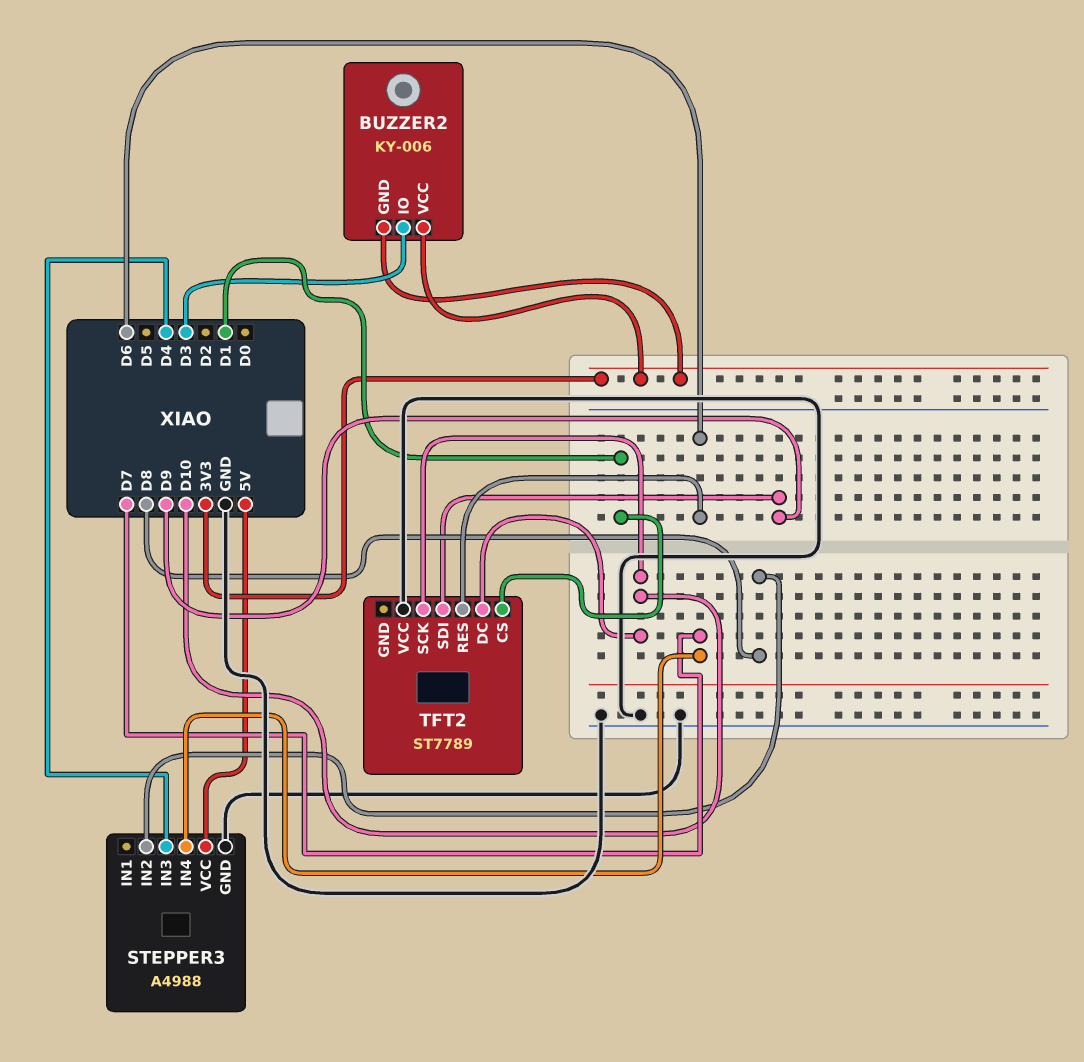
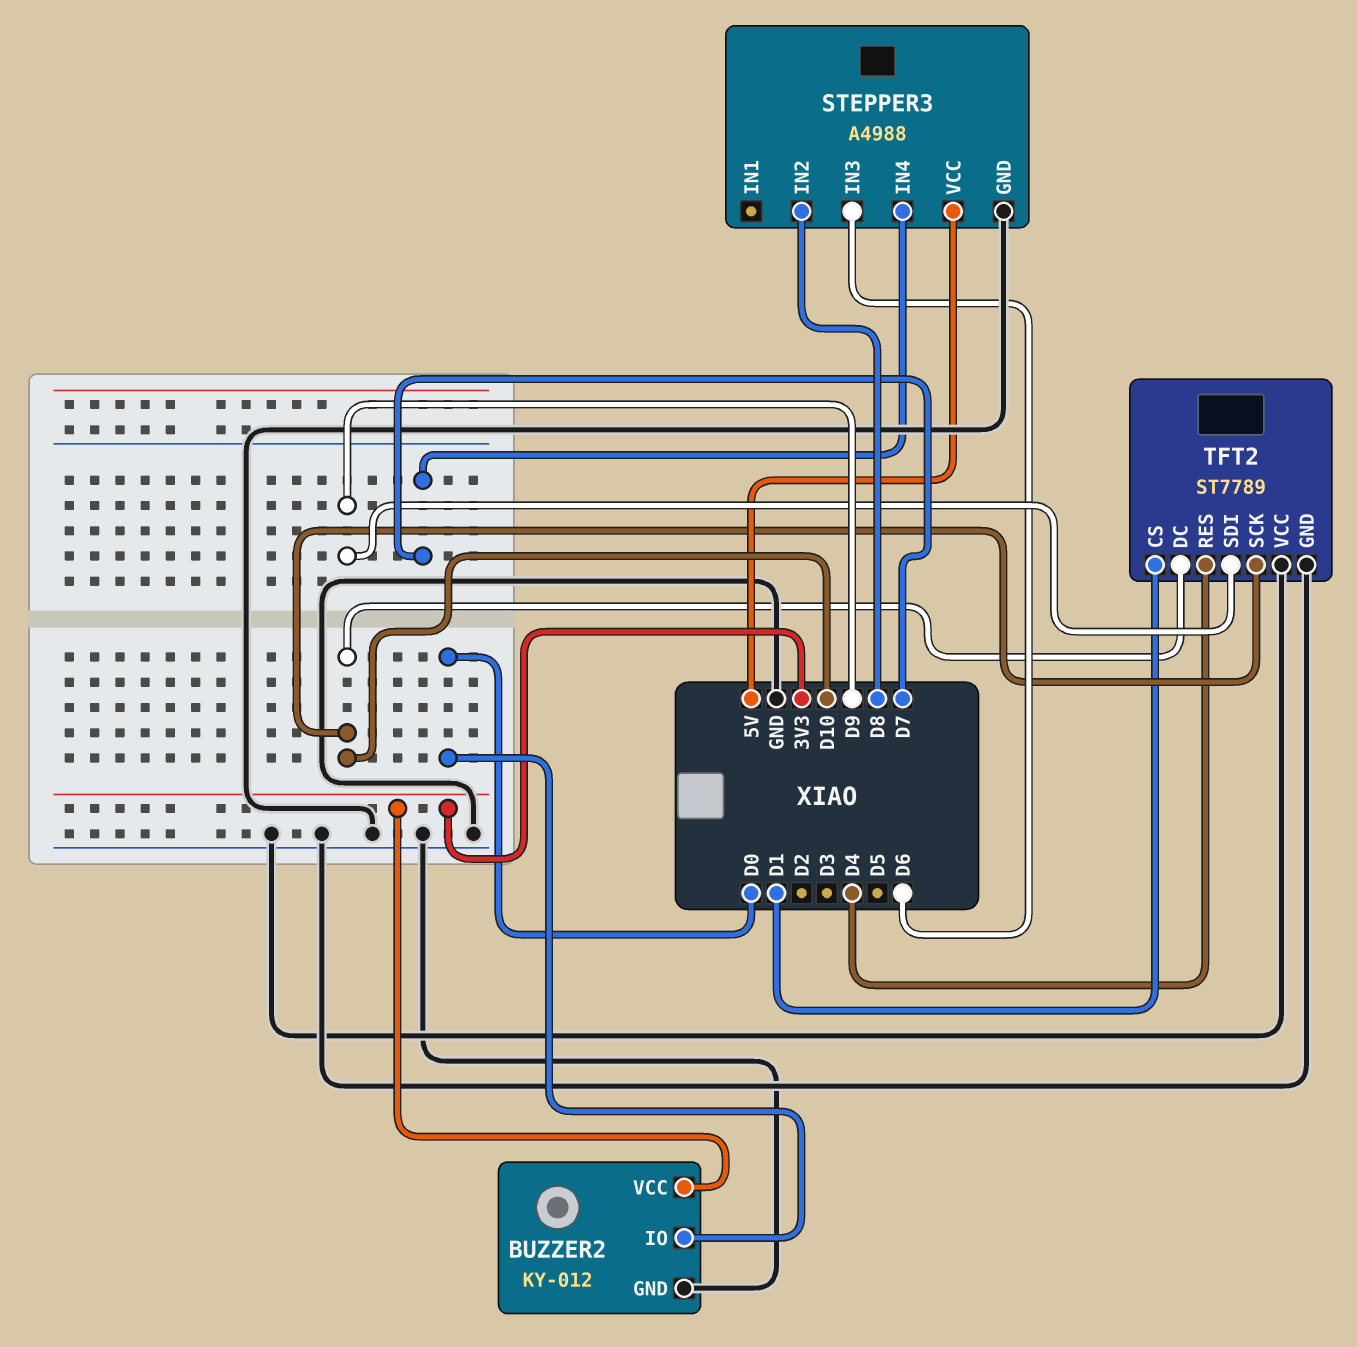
BUZZER2: KY-006 -> KY-012
BUZZER2 pin GND: 3V3 -> GND
BUZZER2 pin IO: D3 -> D0
STEPPER3 pin IN3: D4 -> D6
TFT2 pin GND: none -> GND
TFT2 pin RES: D6 -> D4

